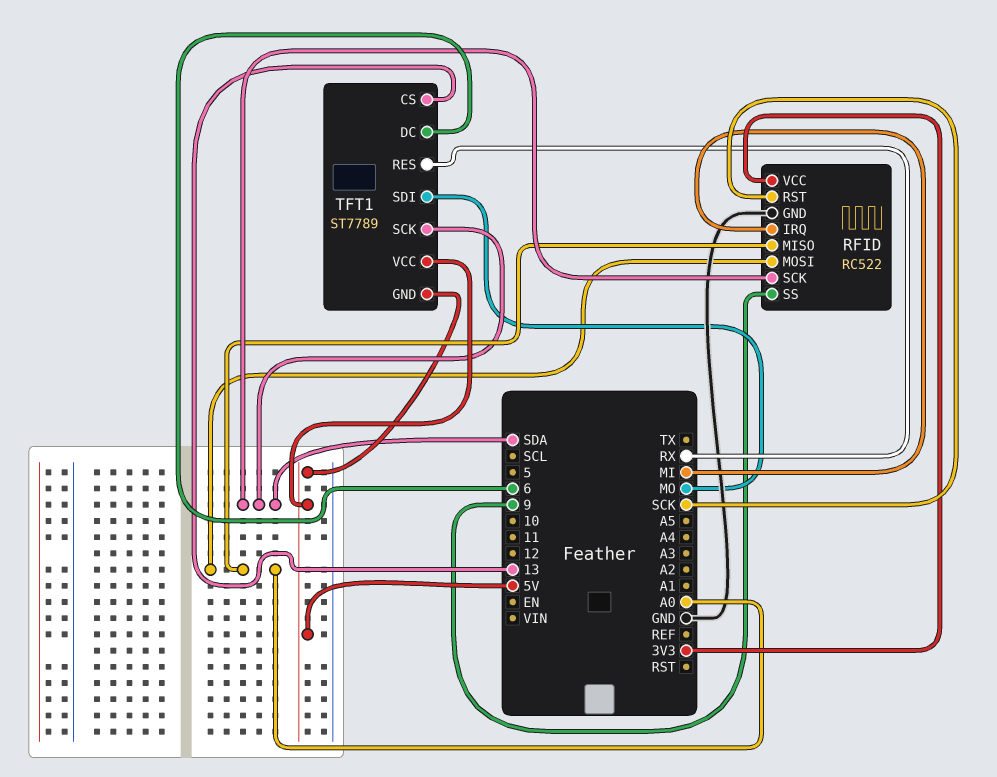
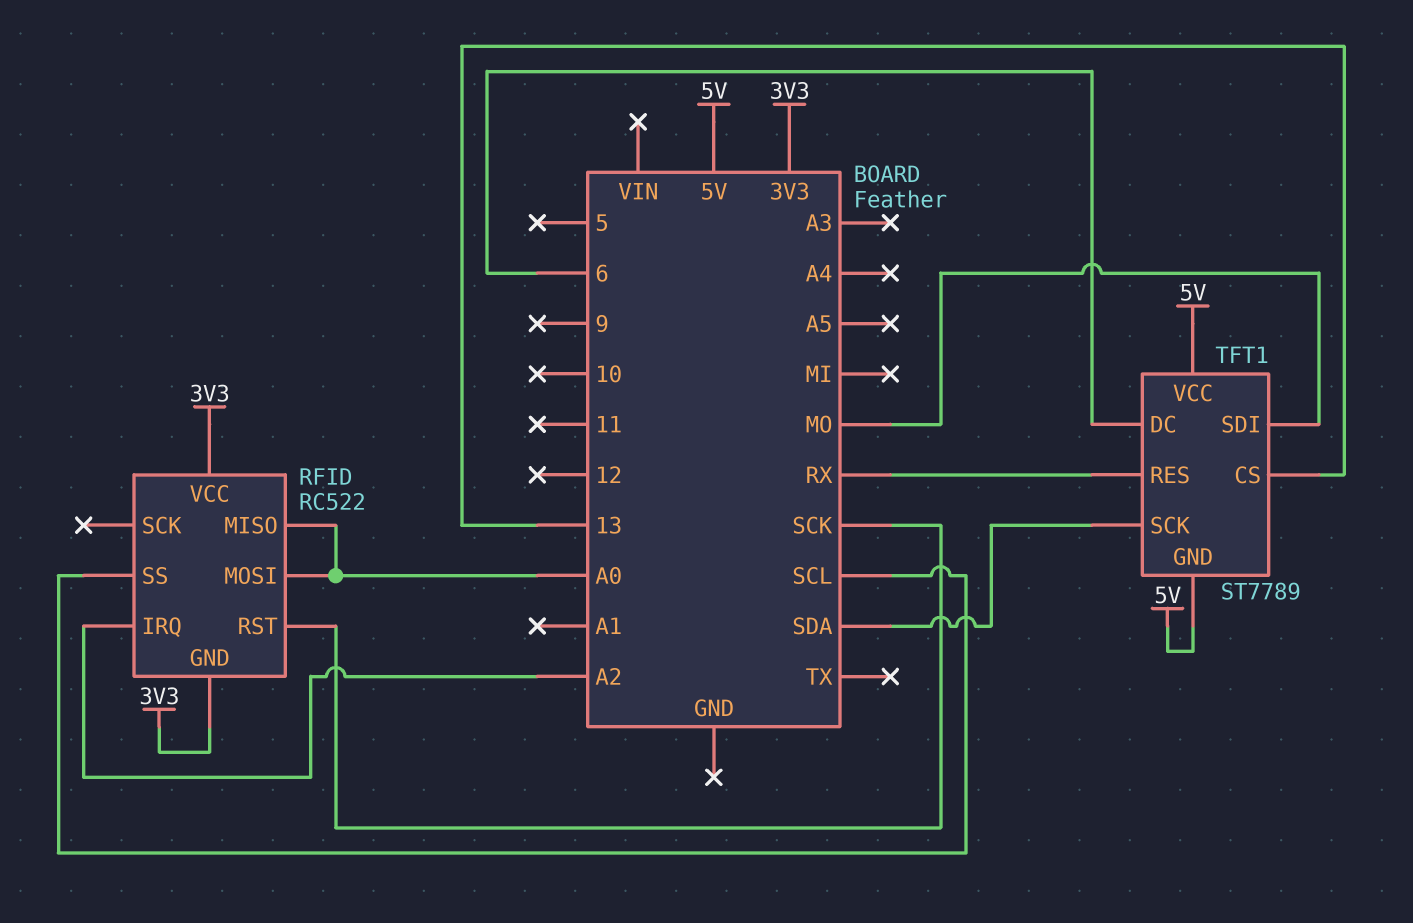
RFID pin GND: GND -> 3V3
RFID pin IRQ: MI -> A2
RFID pin SCK: SDA -> none
RFID pin SS: 9 -> SCL

